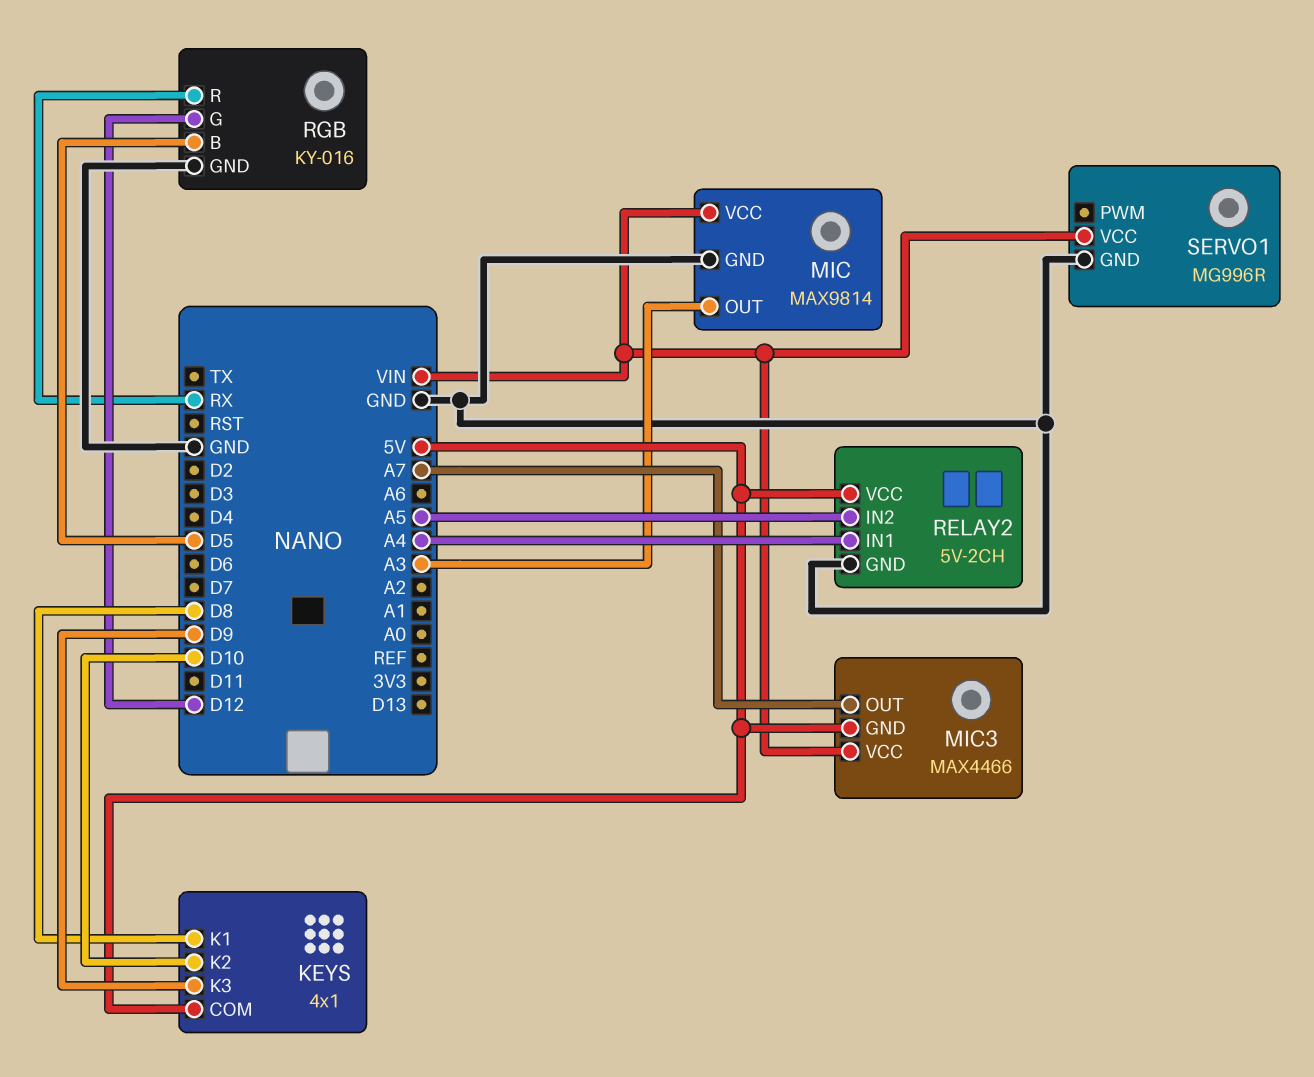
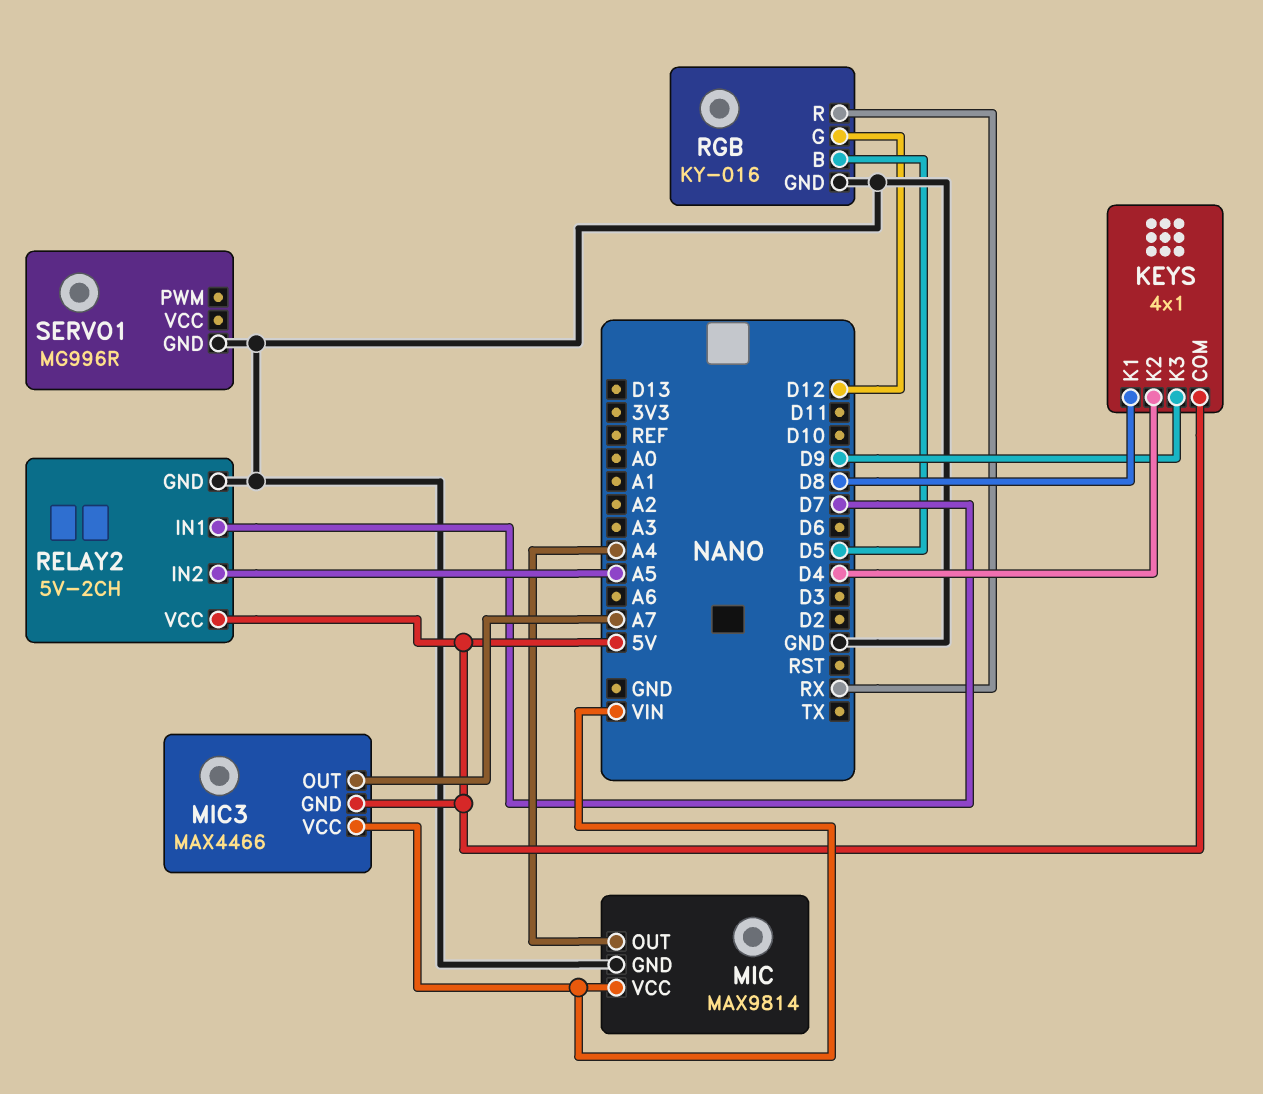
KEYS pin K2: D10 -> D4
MIC pin OUT: A3 -> A4
RELAY2 pin IN1: A4 -> D7
SERVO1 pin VCC: VIN -> none

